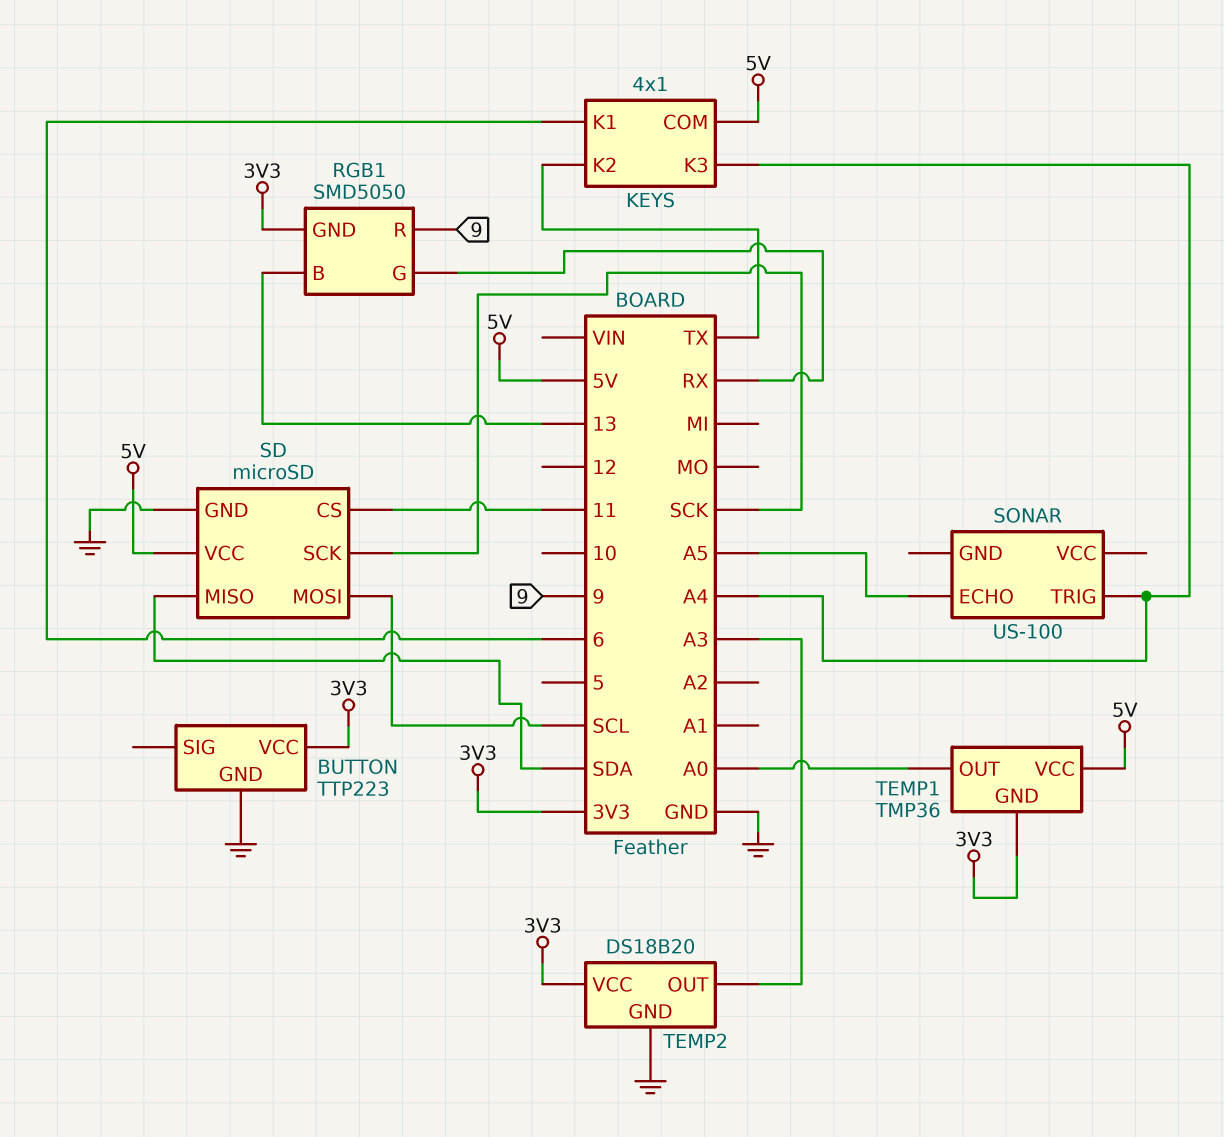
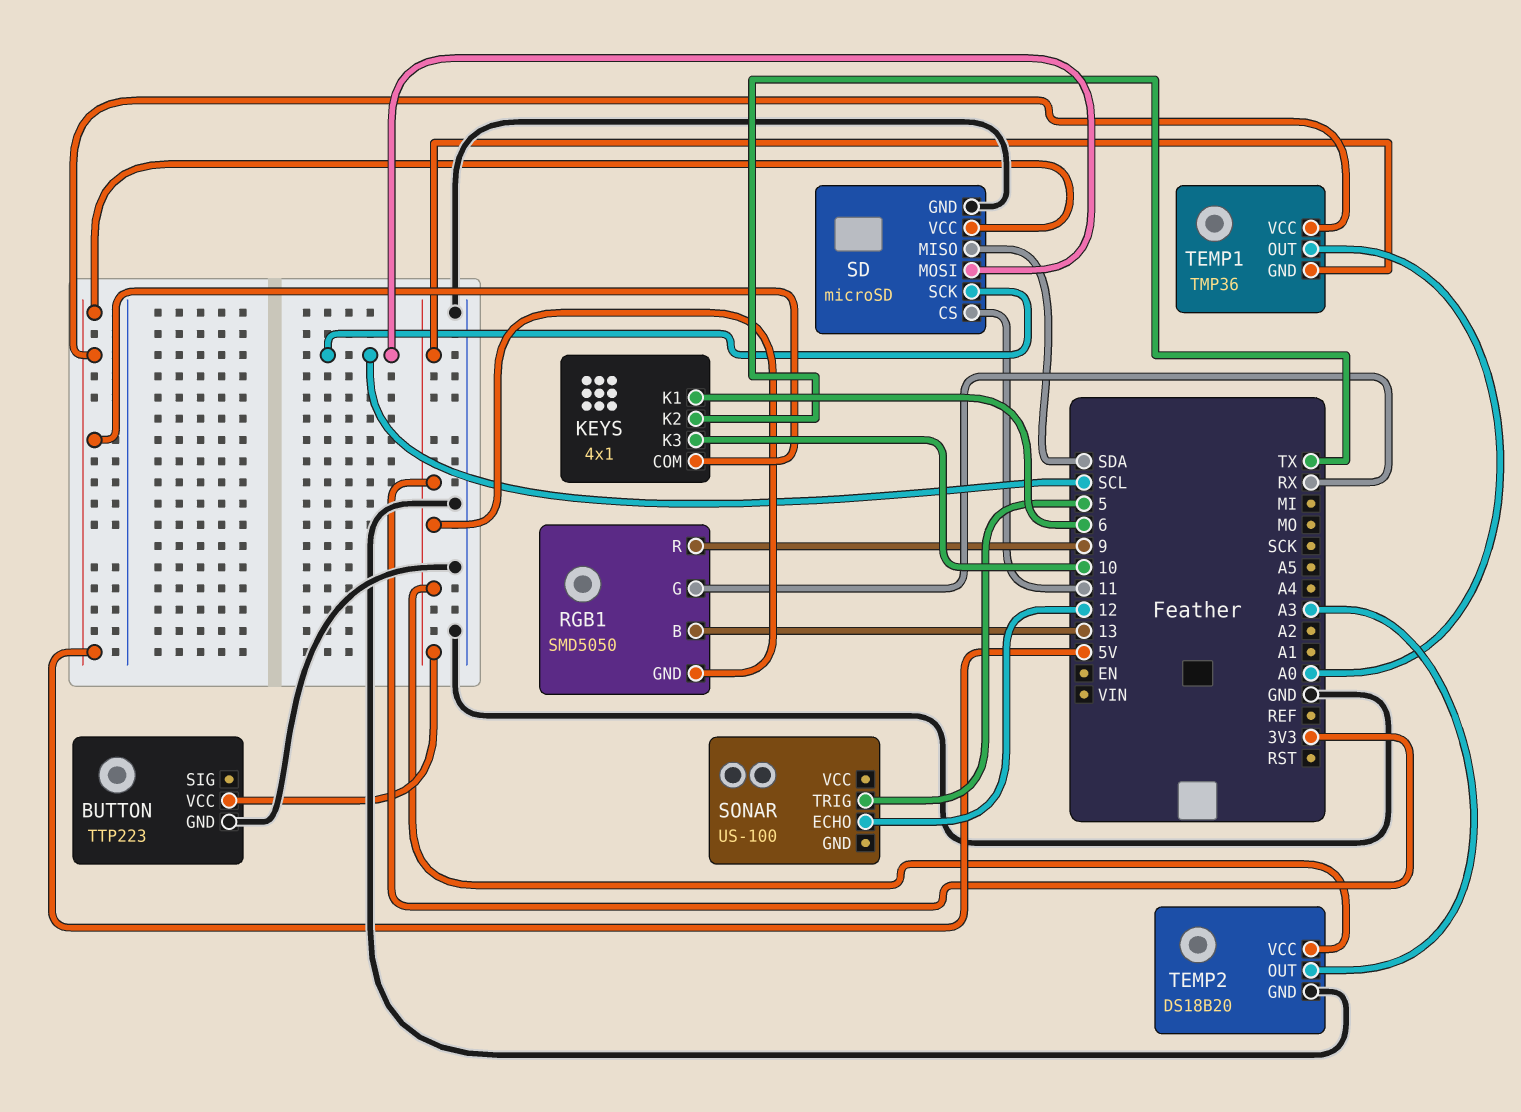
KEYS pin K3: A4 -> 10
SD pin SCK: SCK -> SCL
SONAR pin ECHO: A5 -> 12
SONAR pin TRIG: A4 -> 5

